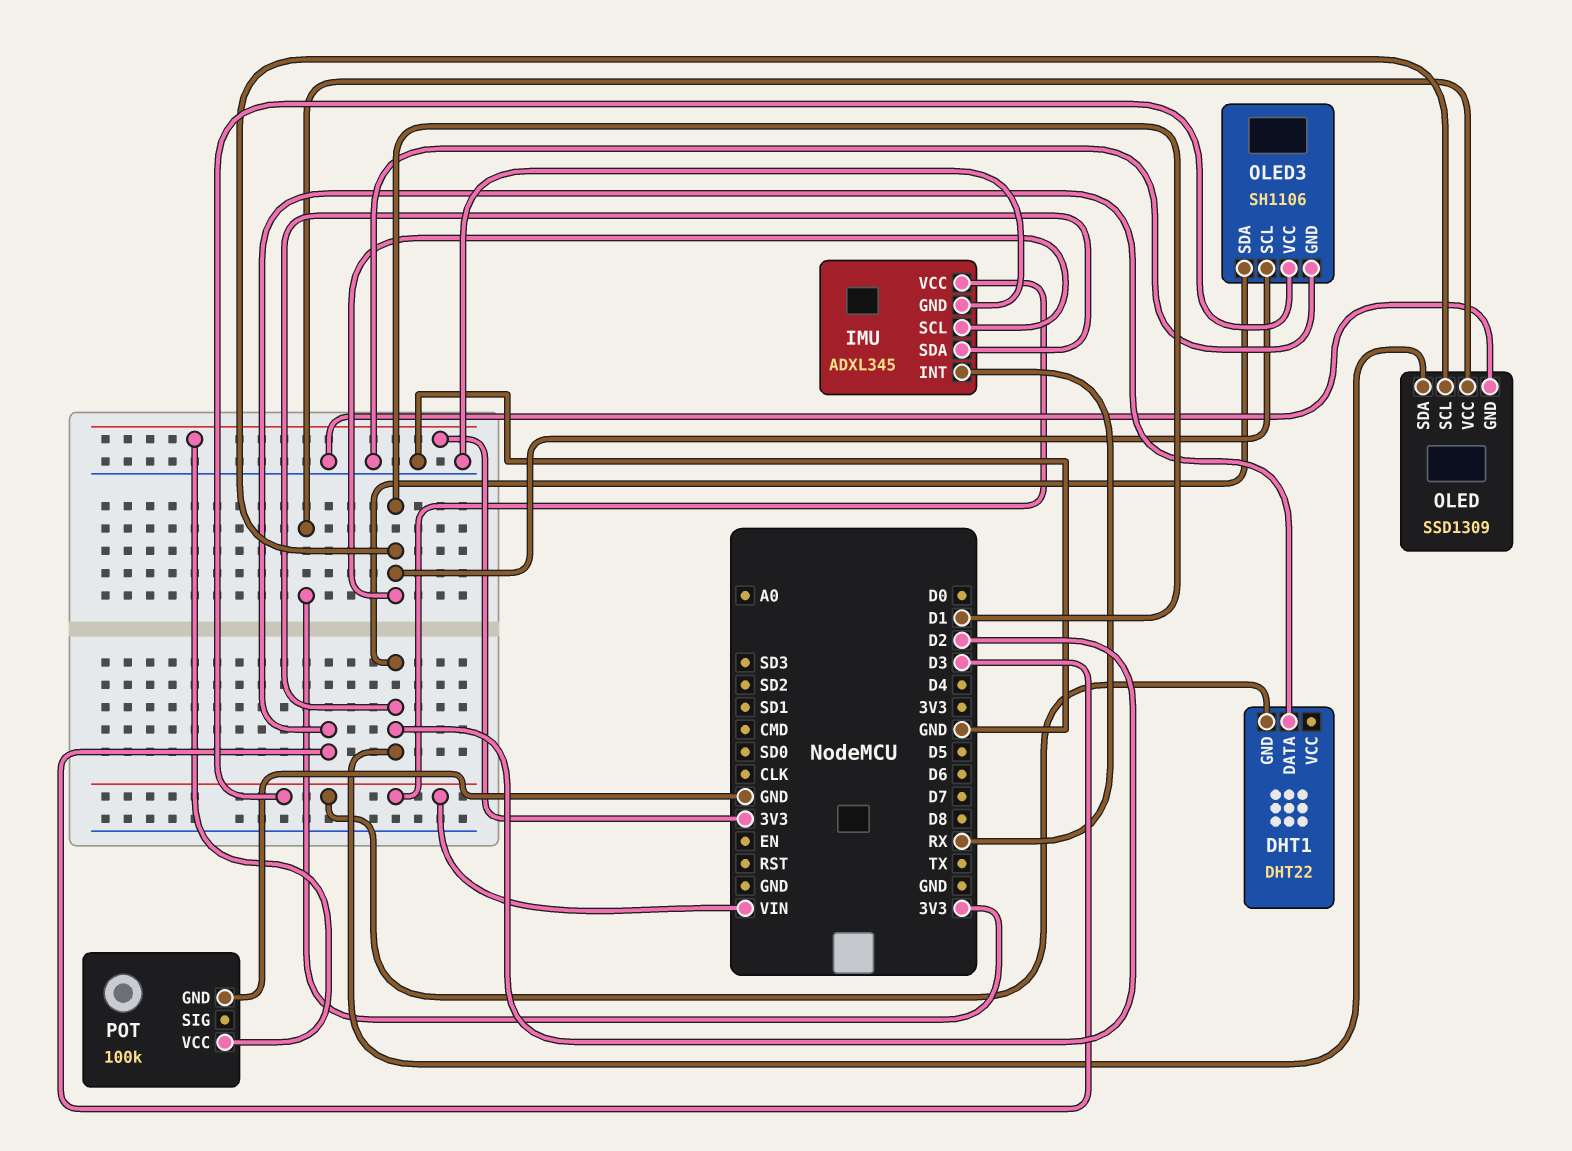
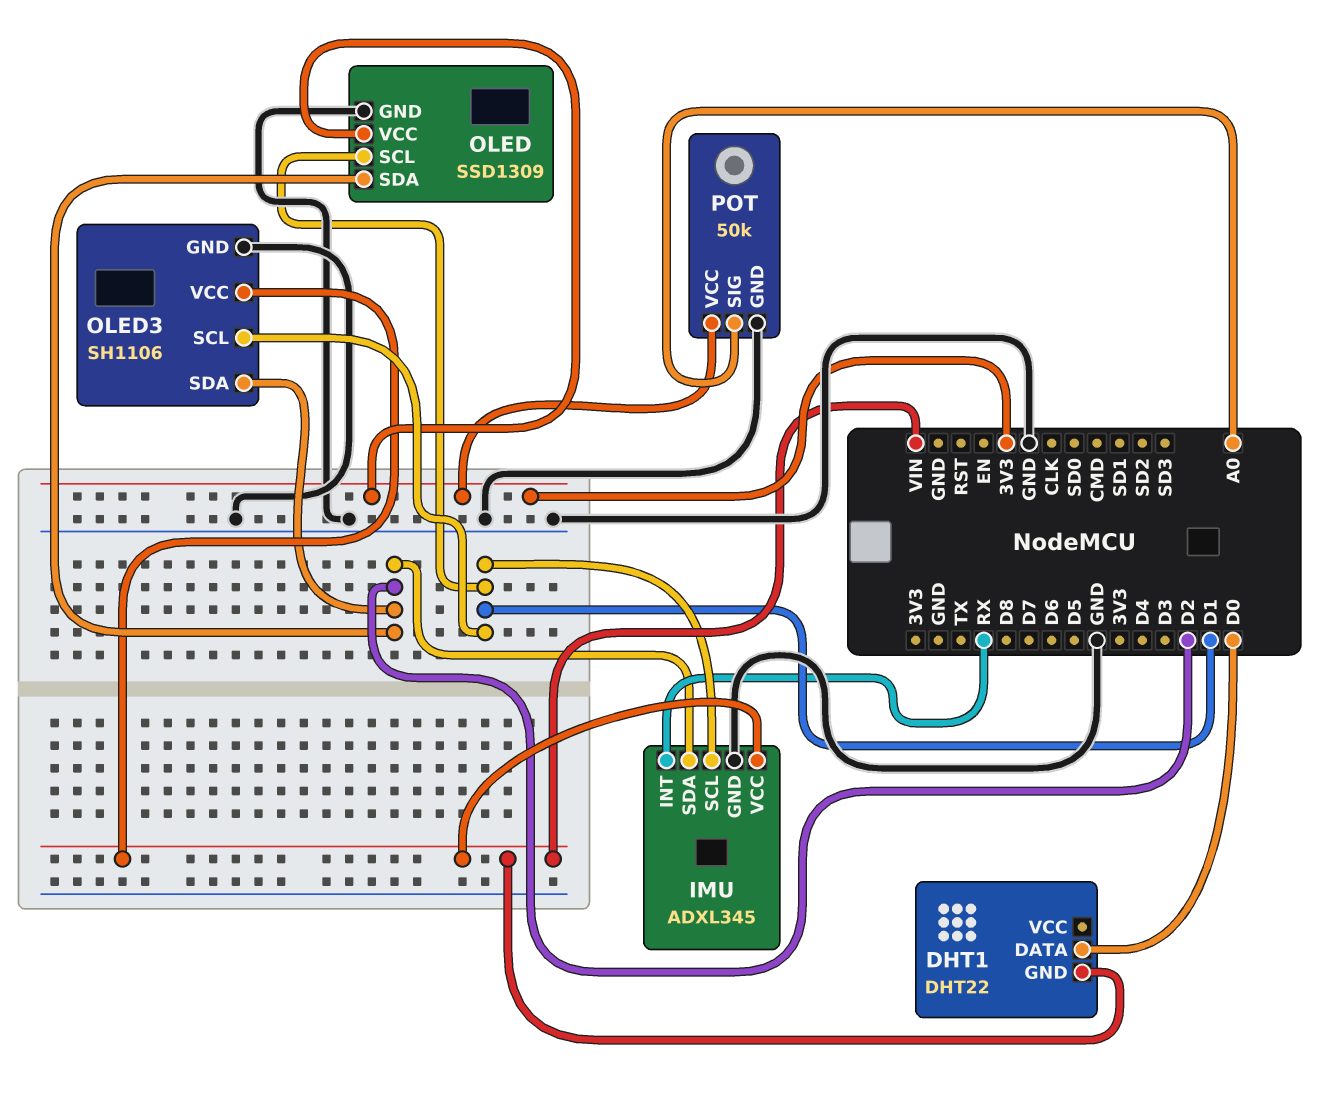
DHT1 pin DATA: D3 -> D0
POT: 100k -> 50k
POT pin SIG: none -> A0

